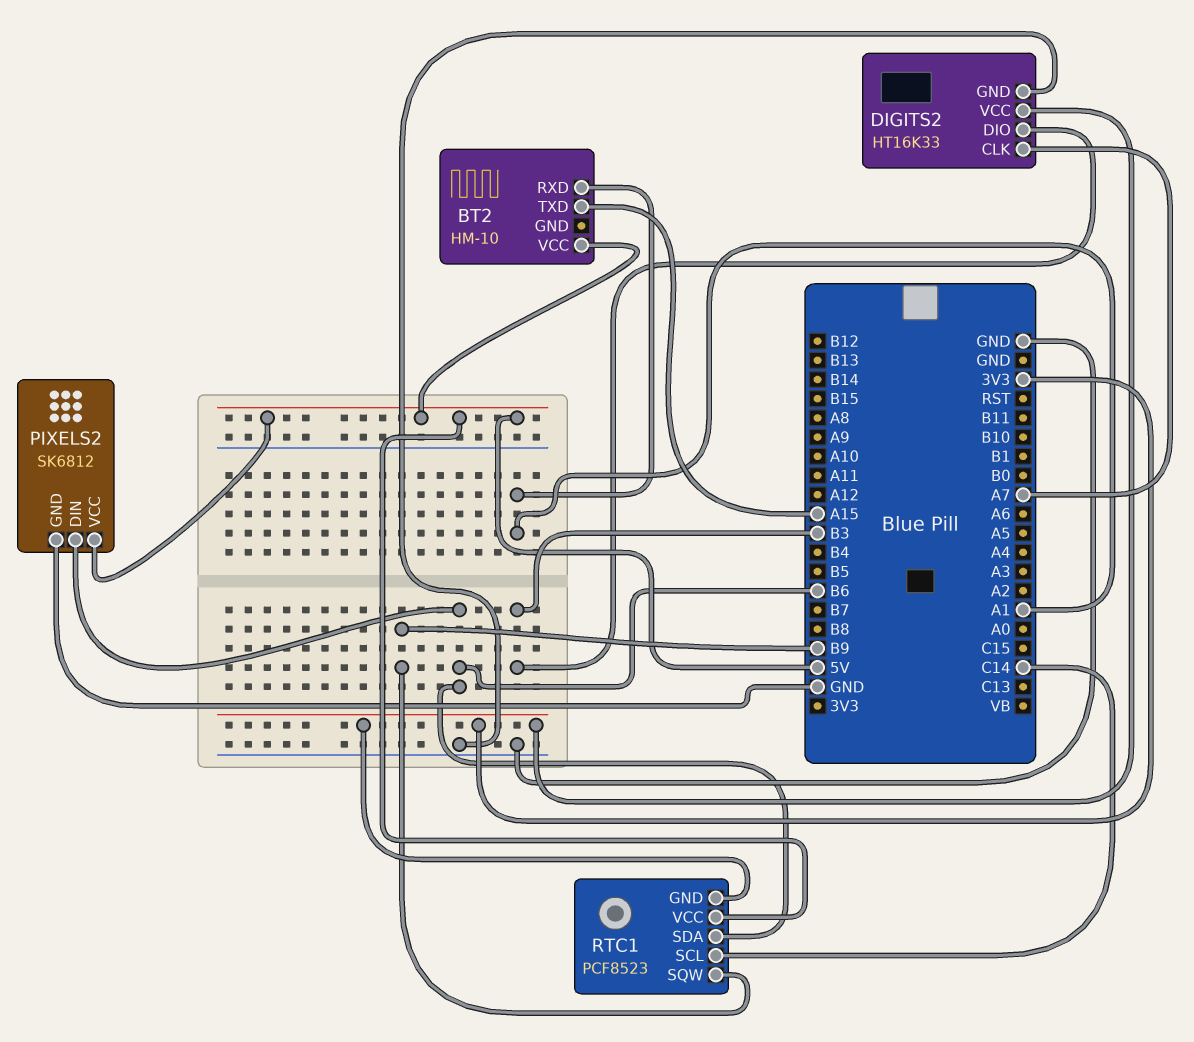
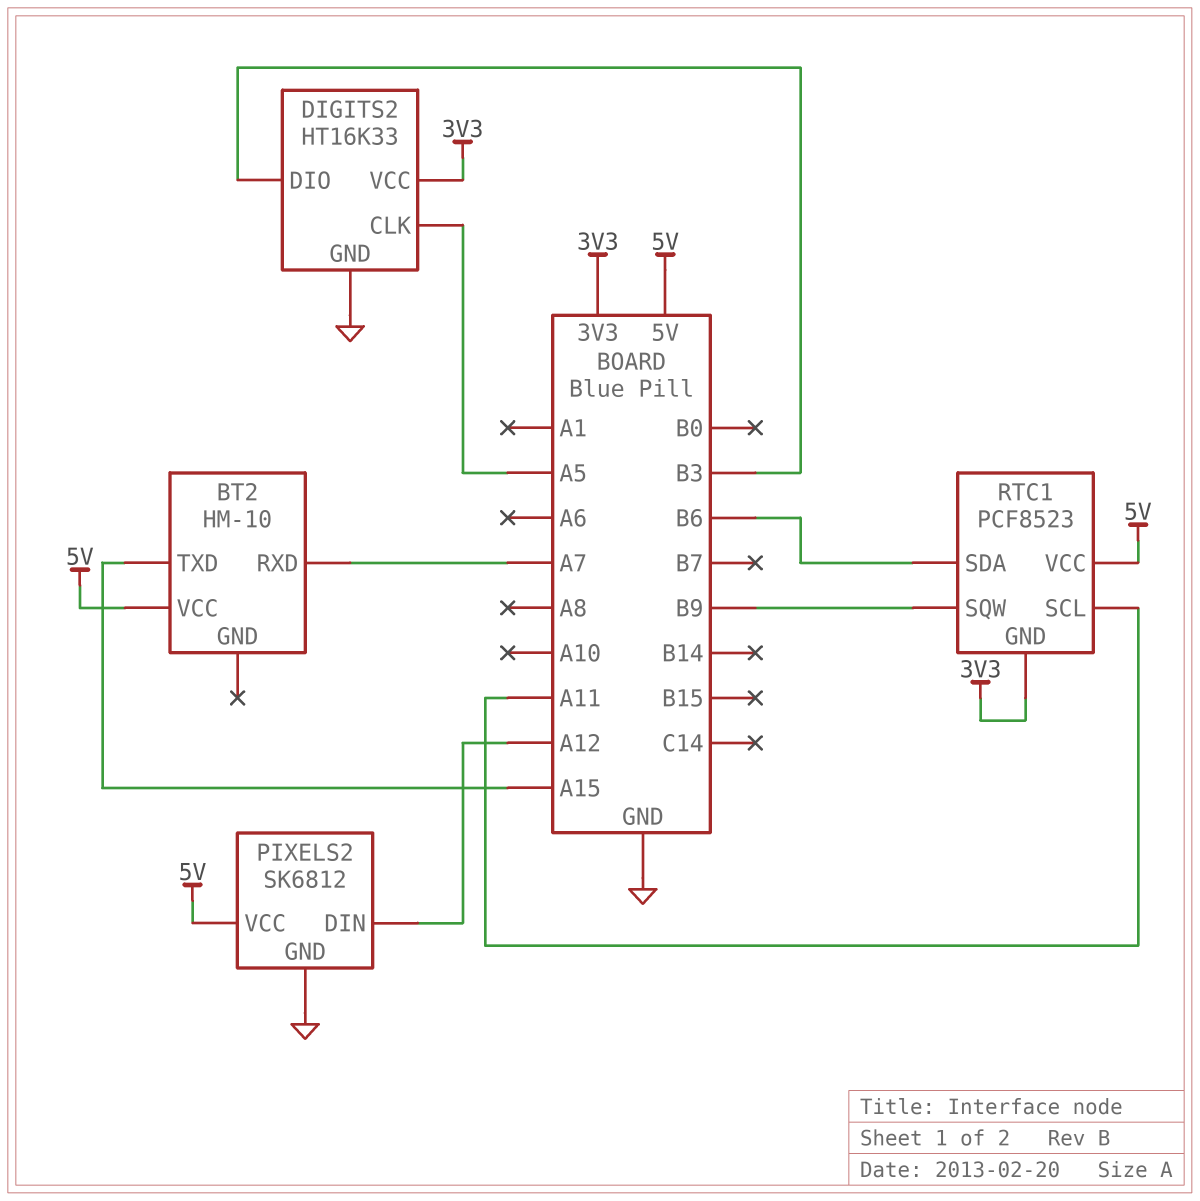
BT2 pin RXD: A1 -> A7
DIGITS2 pin CLK: A7 -> A5
PIXELS2 pin DIN: B6 -> A12
RTC1 pin SCL: C14 -> A11

